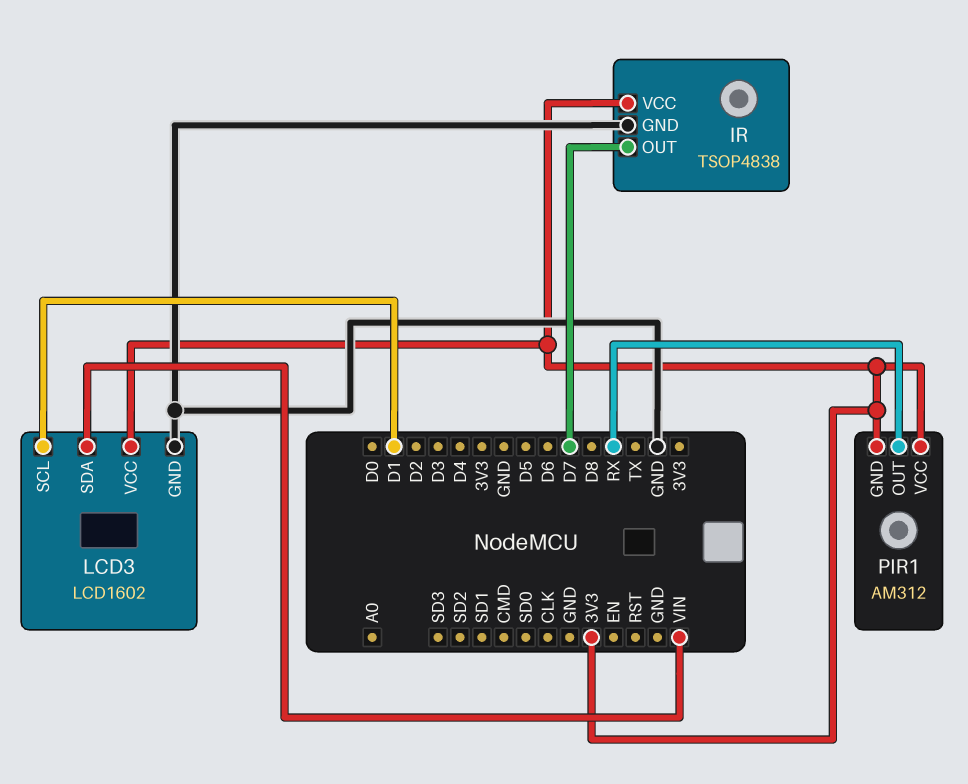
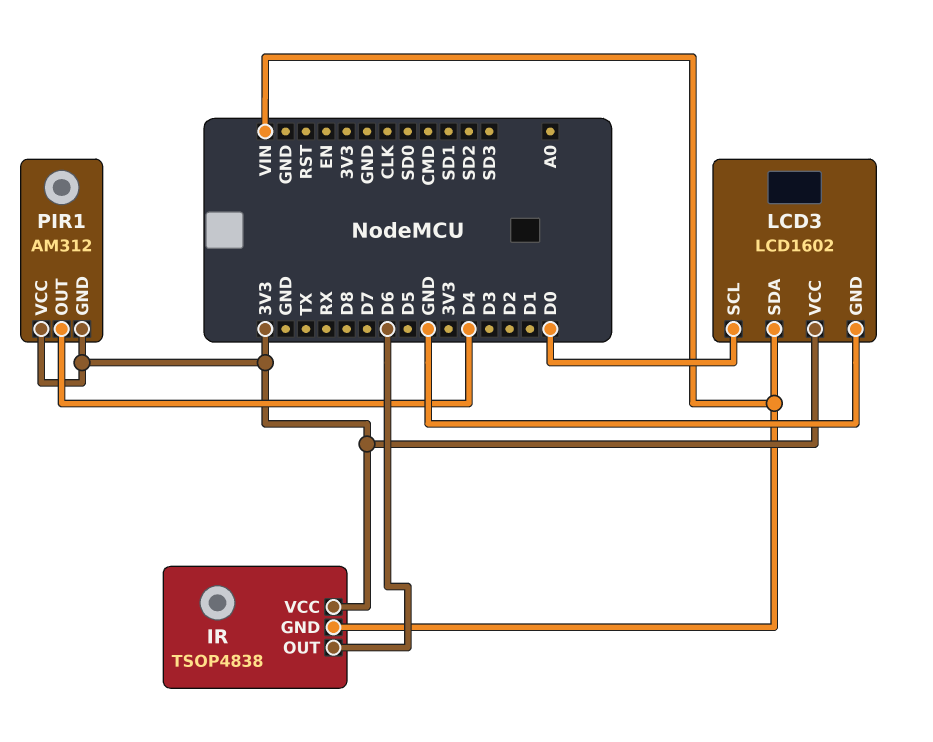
IR pin GND: GND -> VIN
IR pin OUT: D7 -> D6
LCD3 pin SCL: D1 -> D0
PIR1 pin OUT: RX -> D4

